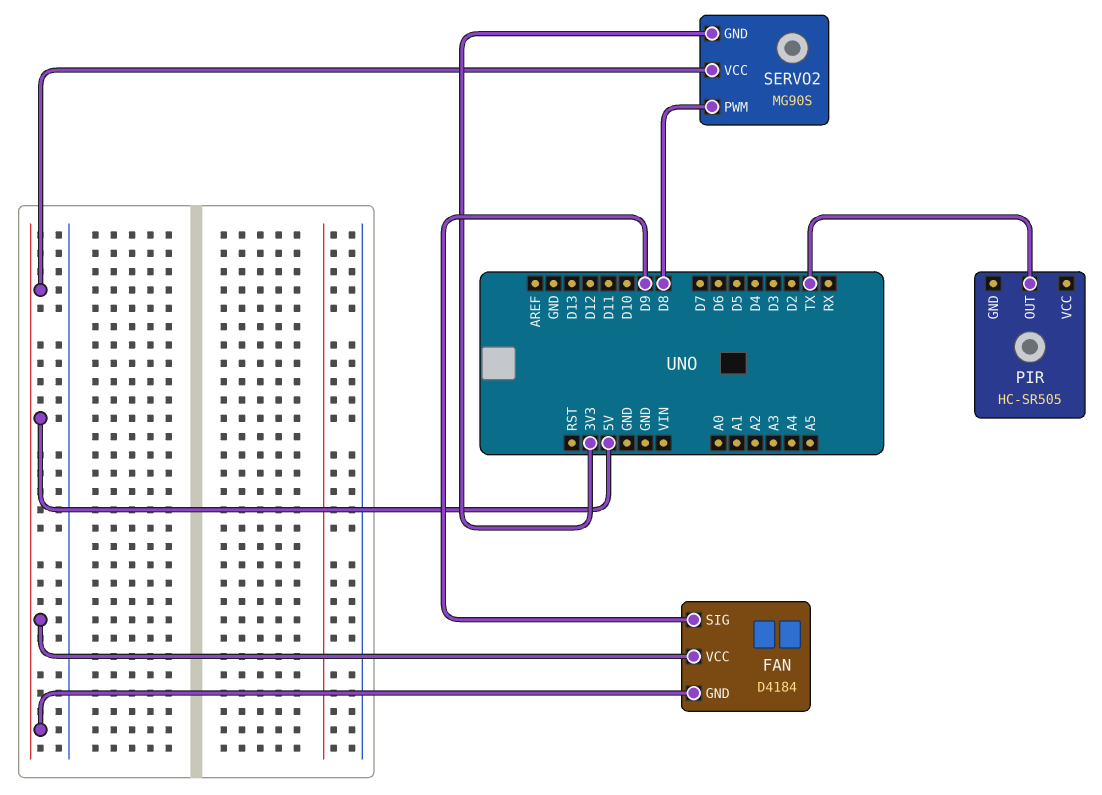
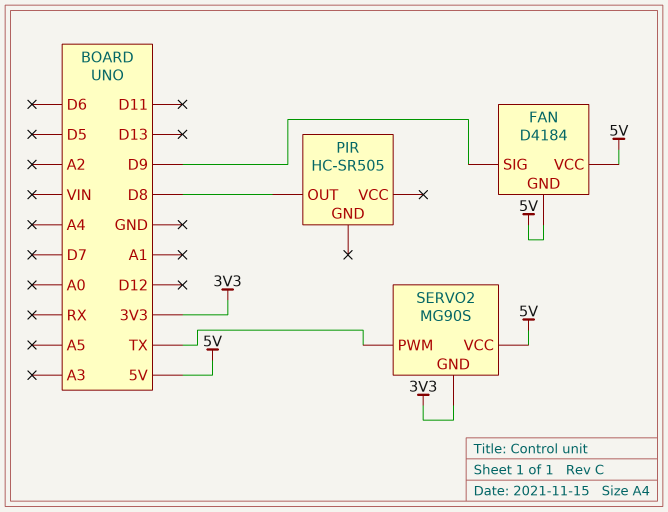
PIR pin OUT: TX -> D8
SERVO2 pin PWM: D8 -> TX

